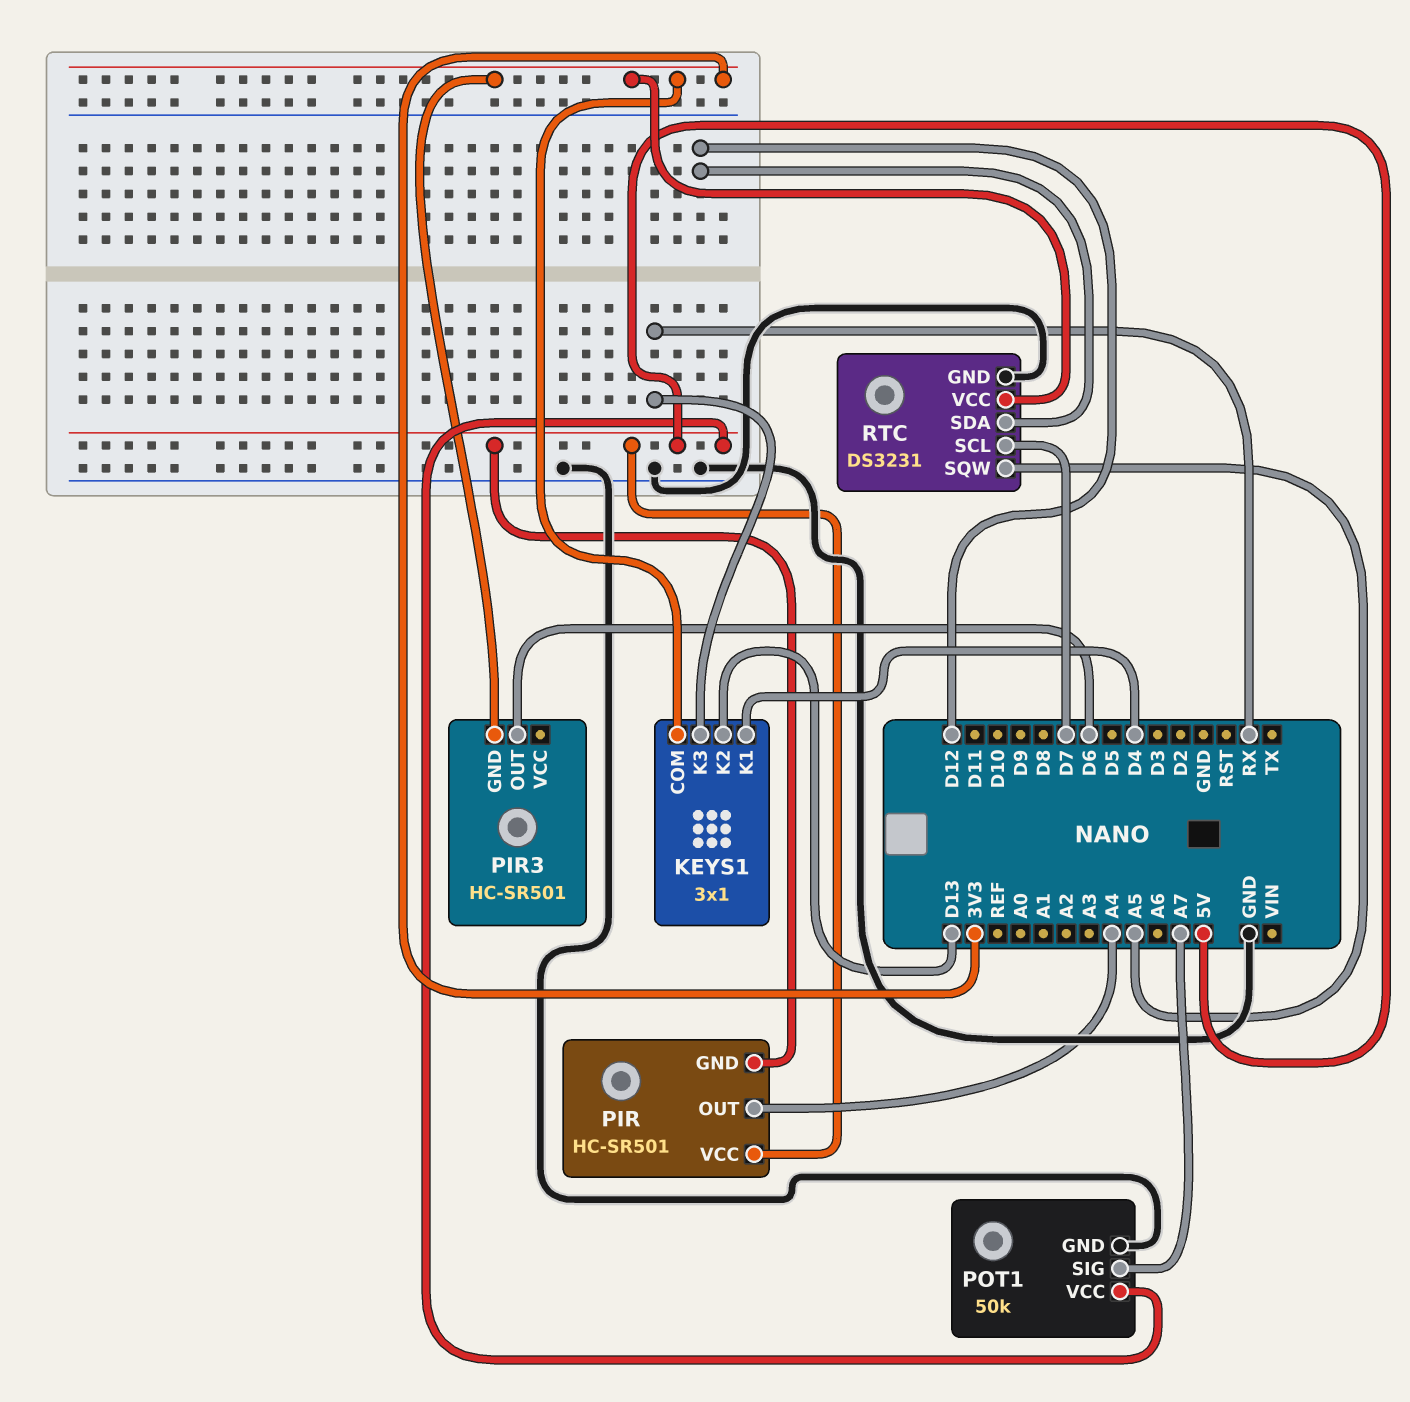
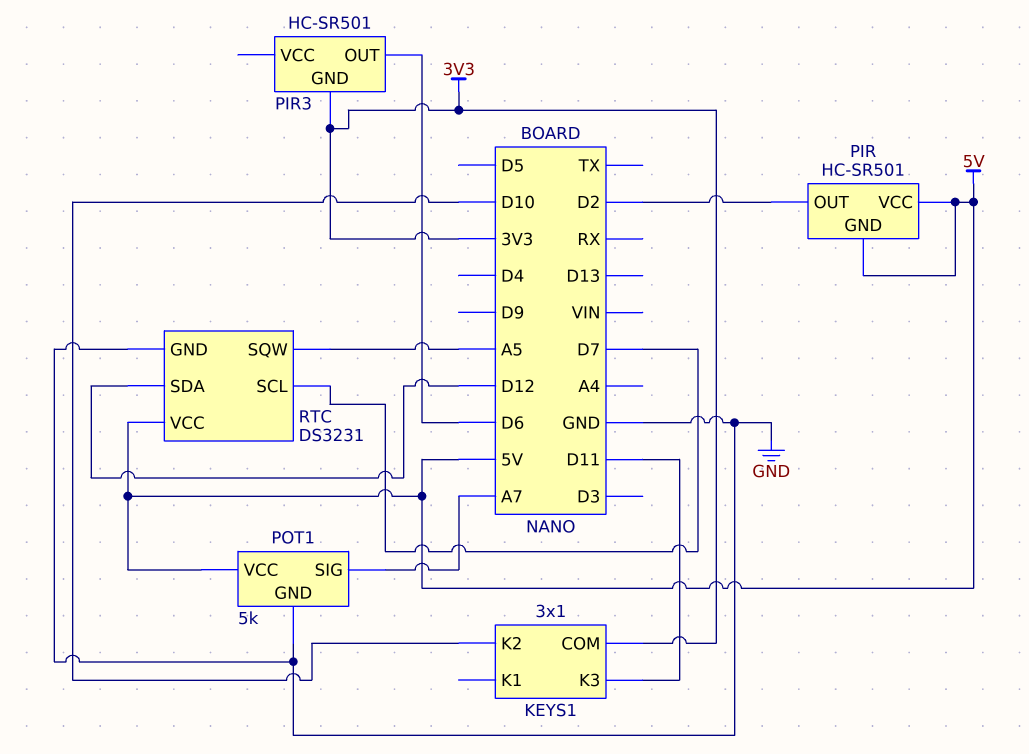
KEYS1 pin K1: D4 -> none
KEYS1 pin K2: D13 -> D10
KEYS1 pin K3: RX -> D11
PIR pin OUT: A4 -> D2
POT1: 50k -> 5k
RTC pin VCC: 3V3 -> 5V

